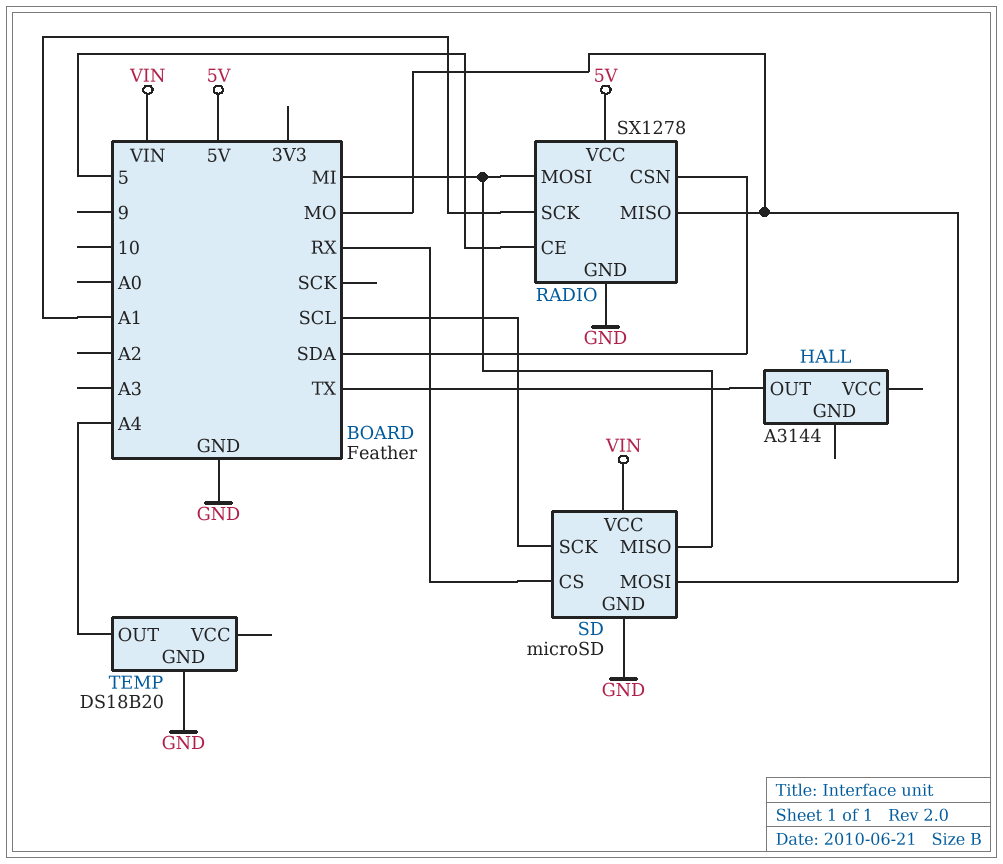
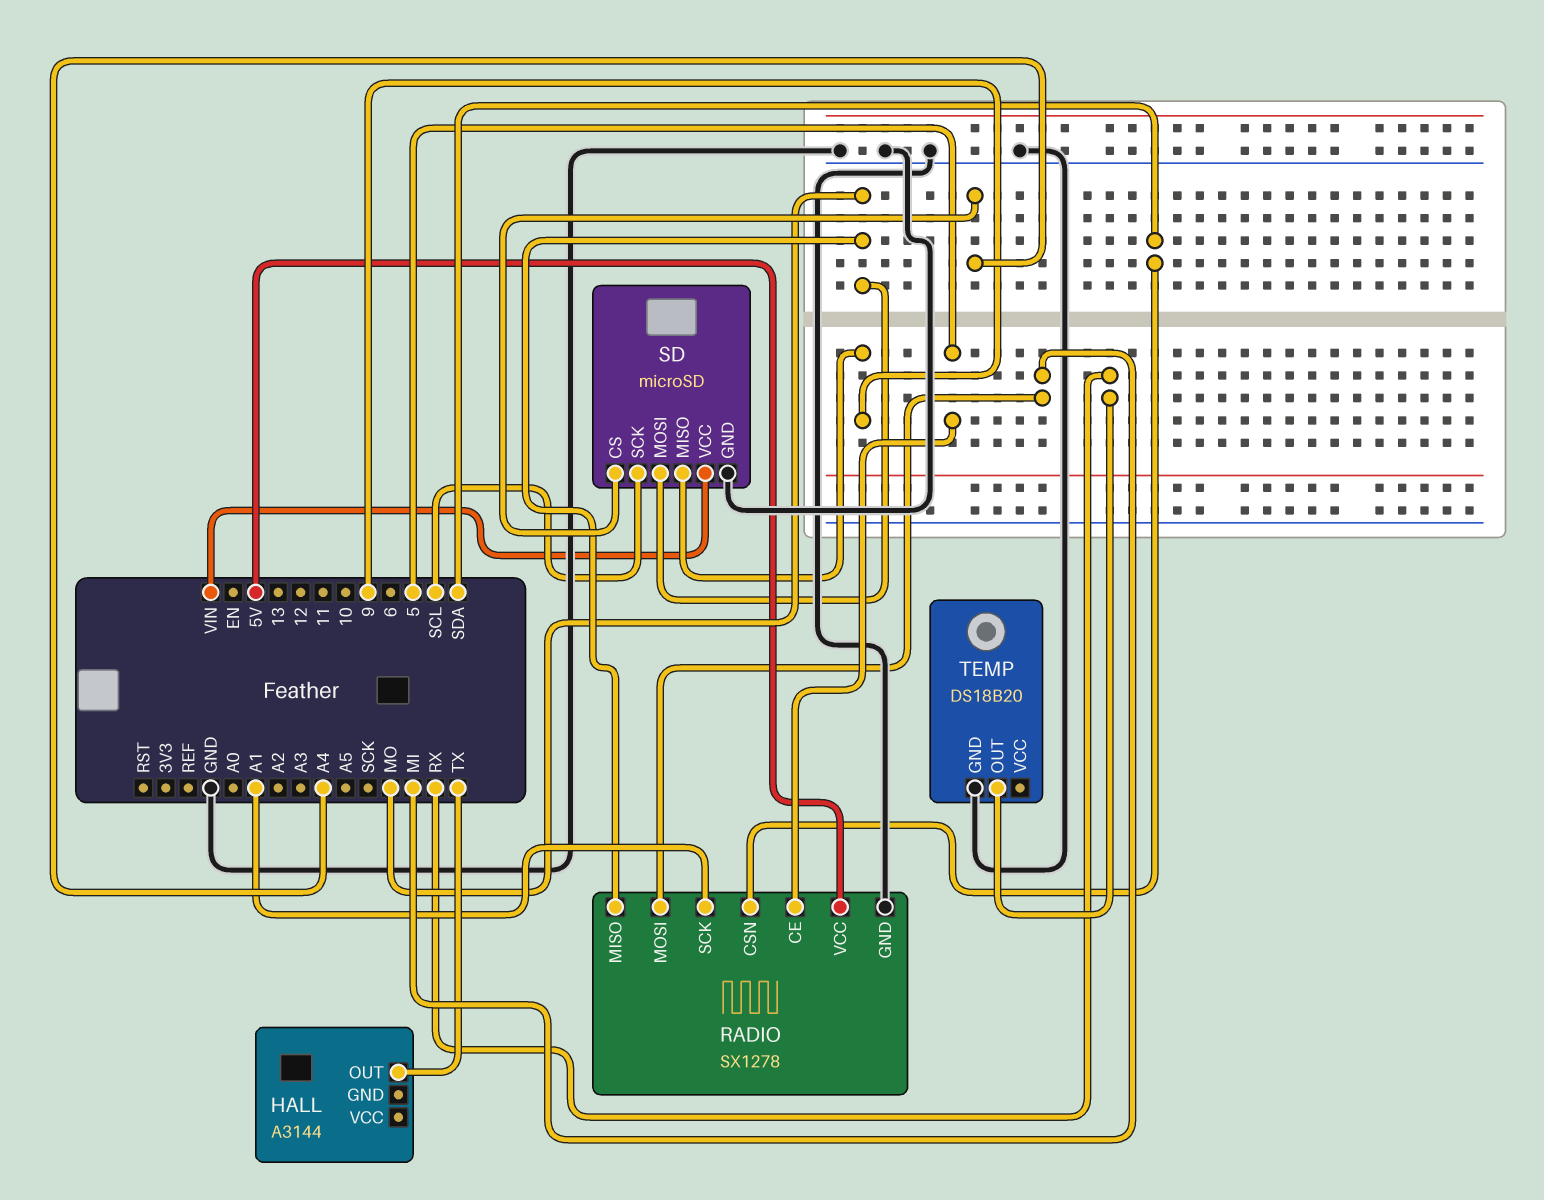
SD pin CS: RX -> A4
SD pin MISO: MI -> 9
TEMP pin OUT: A4 -> RX

